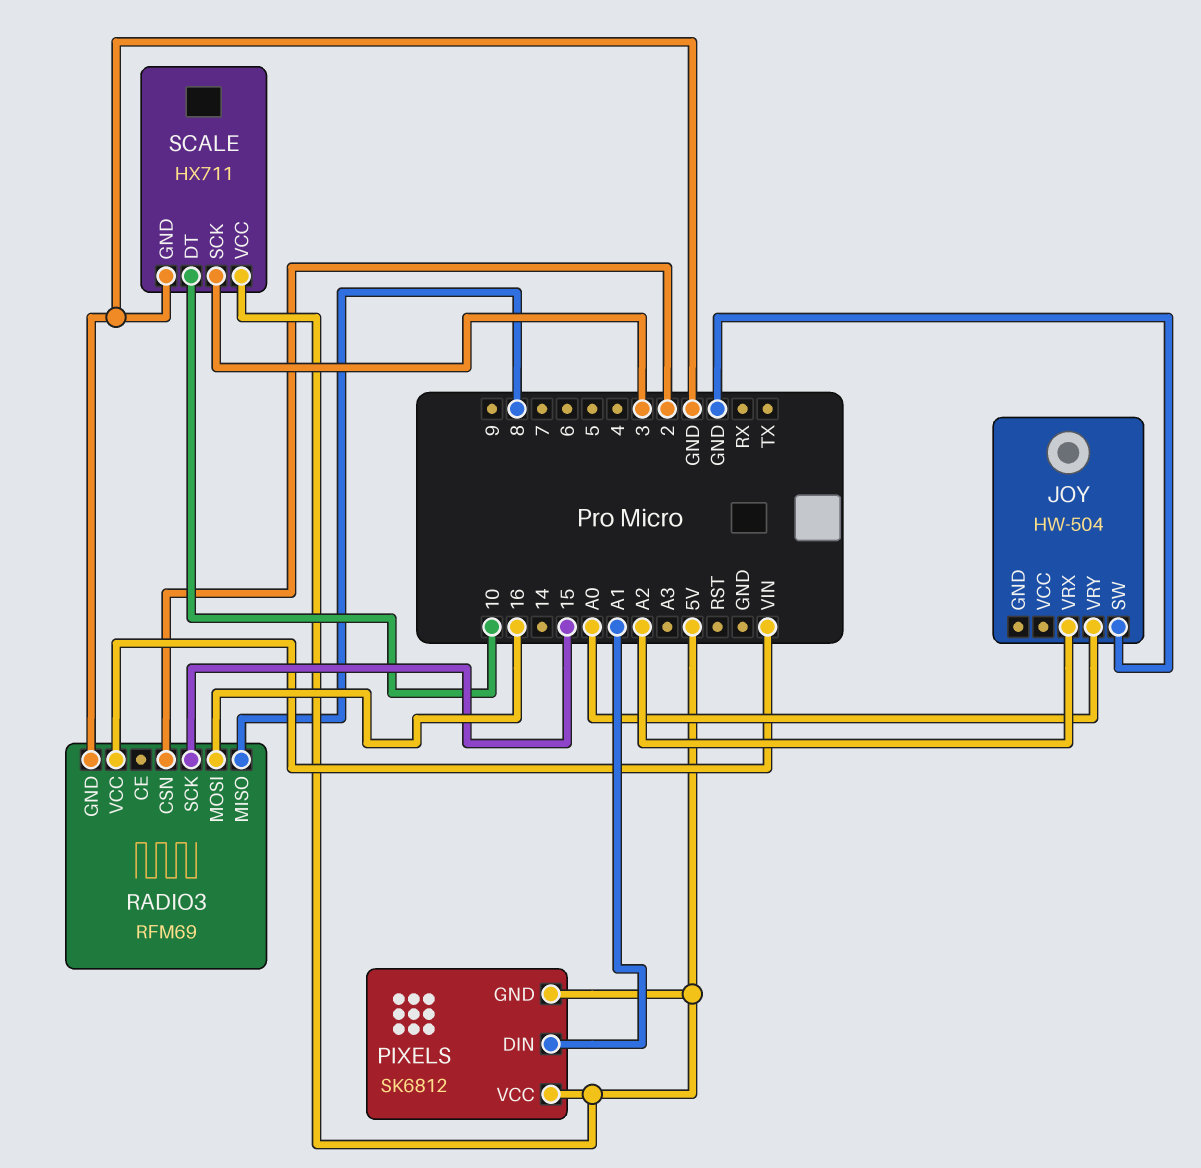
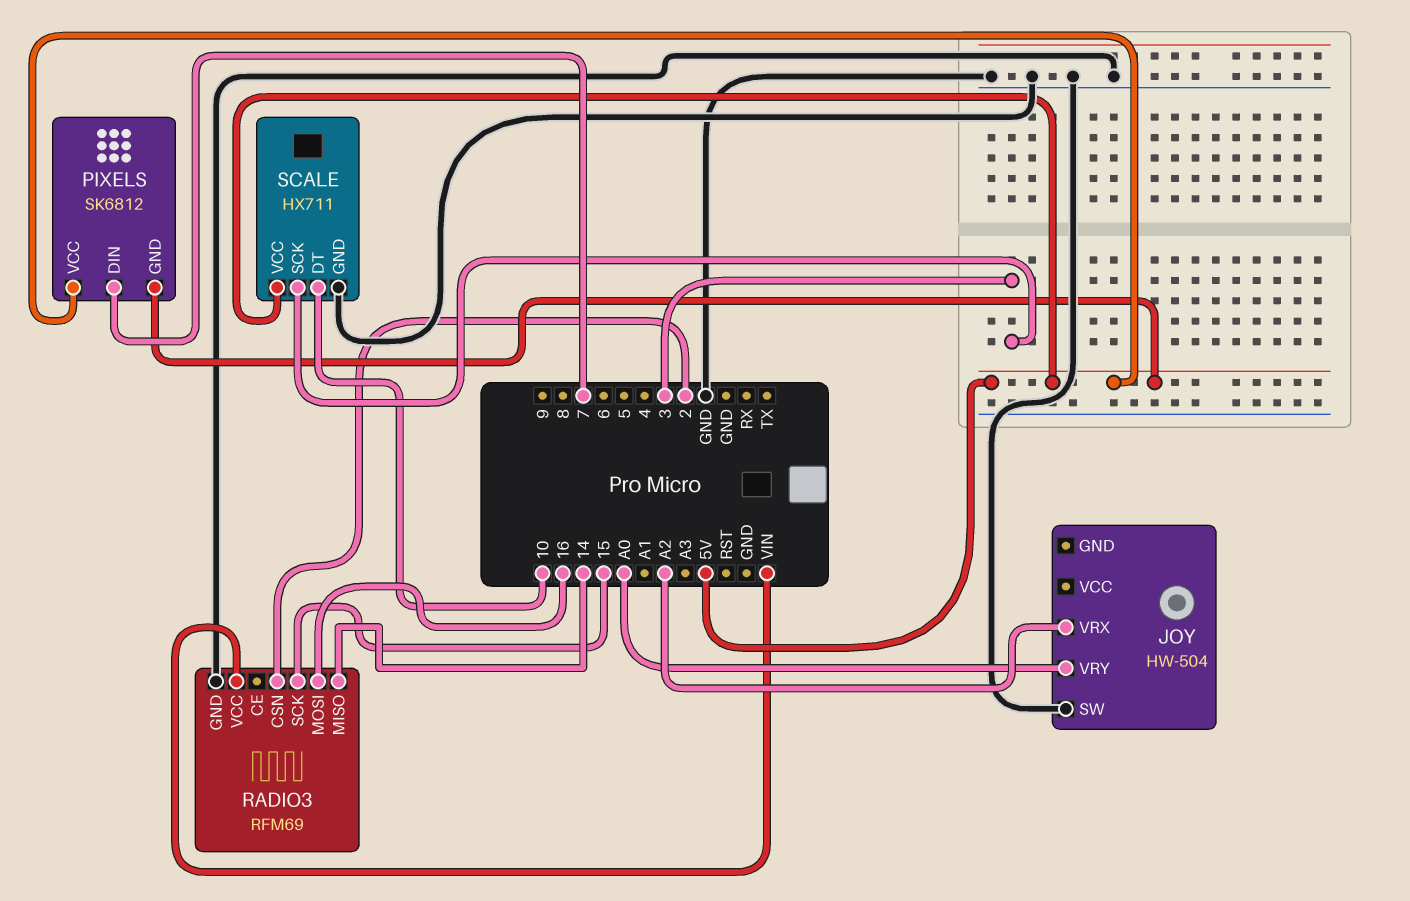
PIXELS pin DIN: A1 -> 7
RADIO3 pin MISO: 8 -> 14

